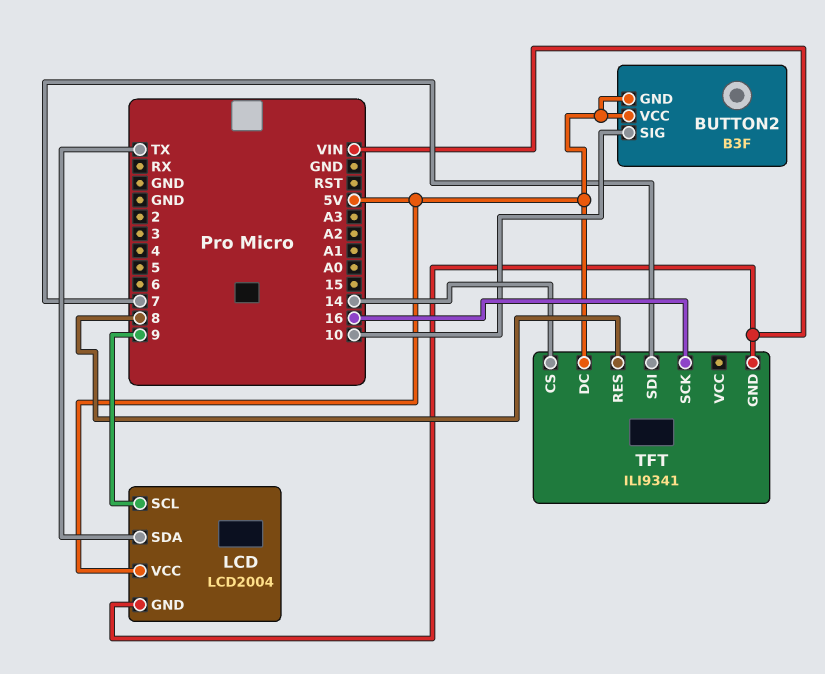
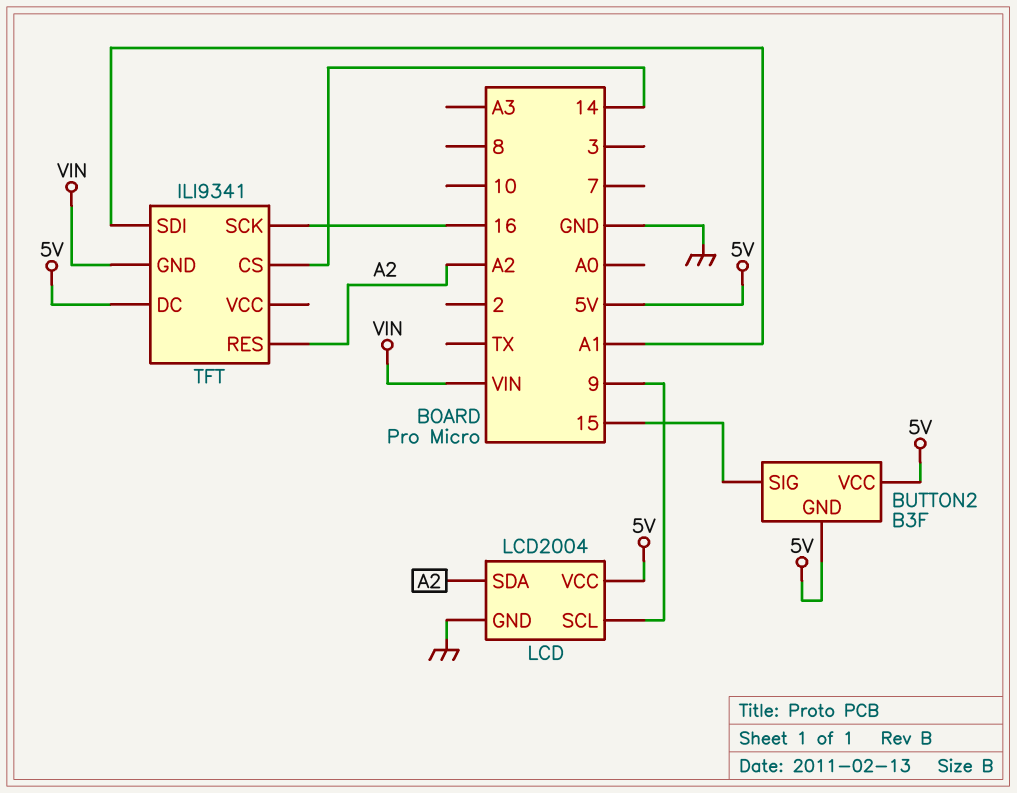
BUTTON2 pin SIG: 10 -> 15
LCD pin GND: VIN -> GND
LCD pin SDA: TX -> A2
TFT pin RES: 8 -> A2
TFT pin SDI: 7 -> A1

